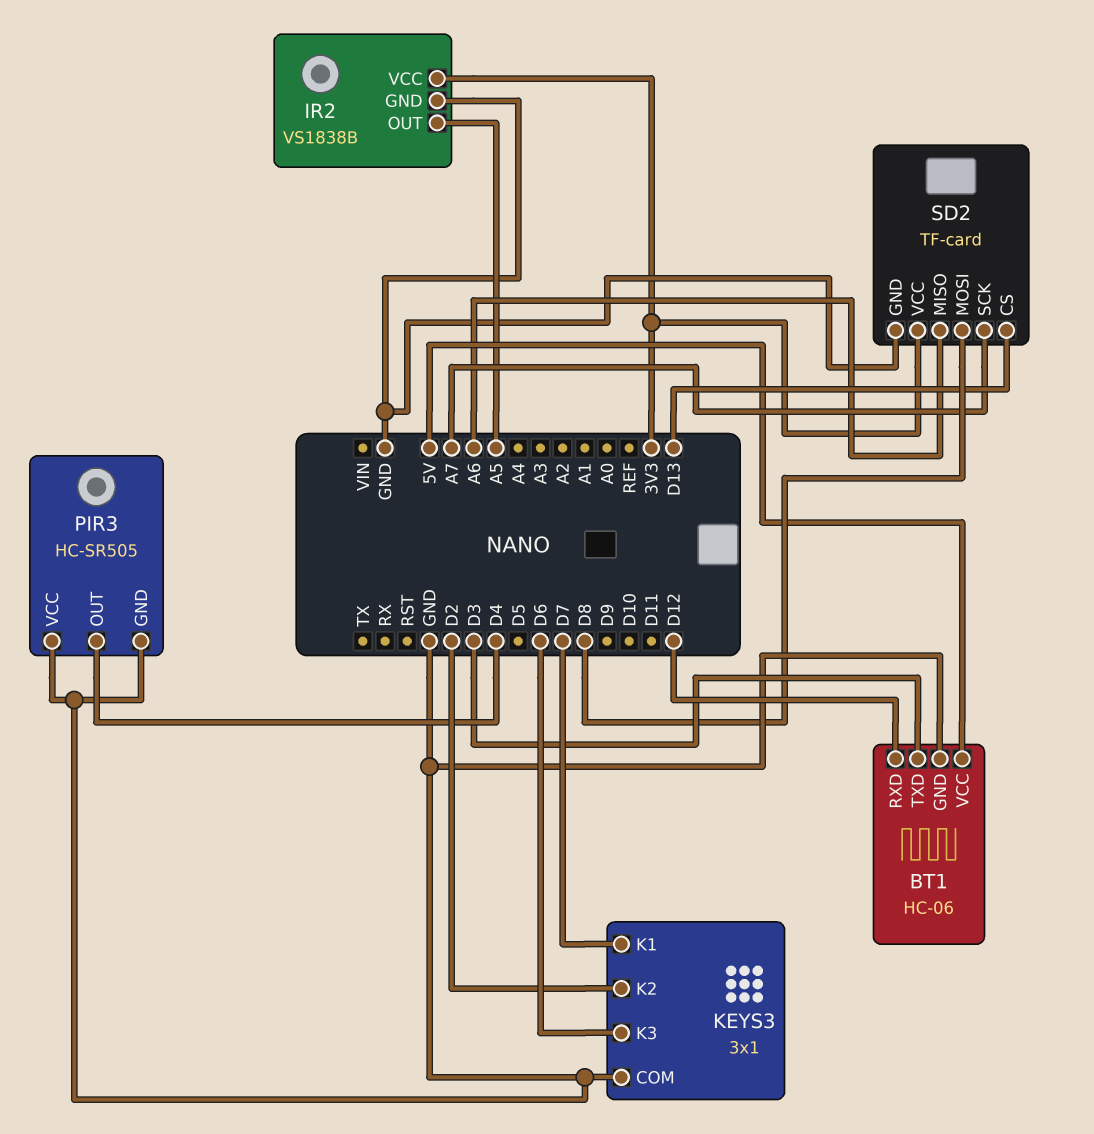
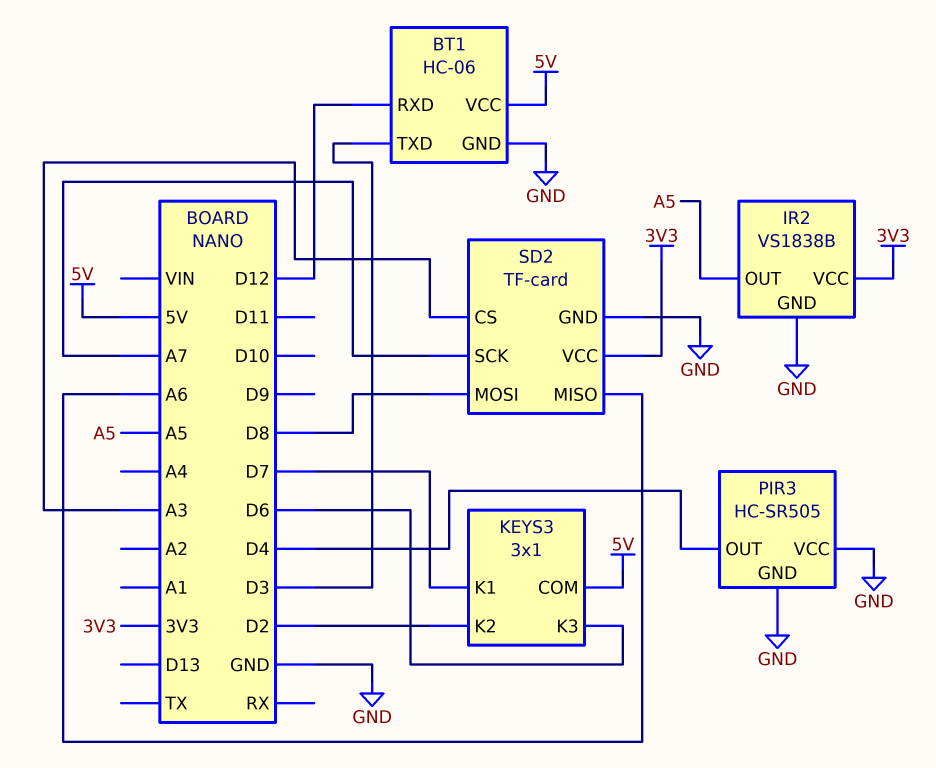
KEYS3 pin COM: GND -> 5V
SD2 pin CS: D13 -> A3

